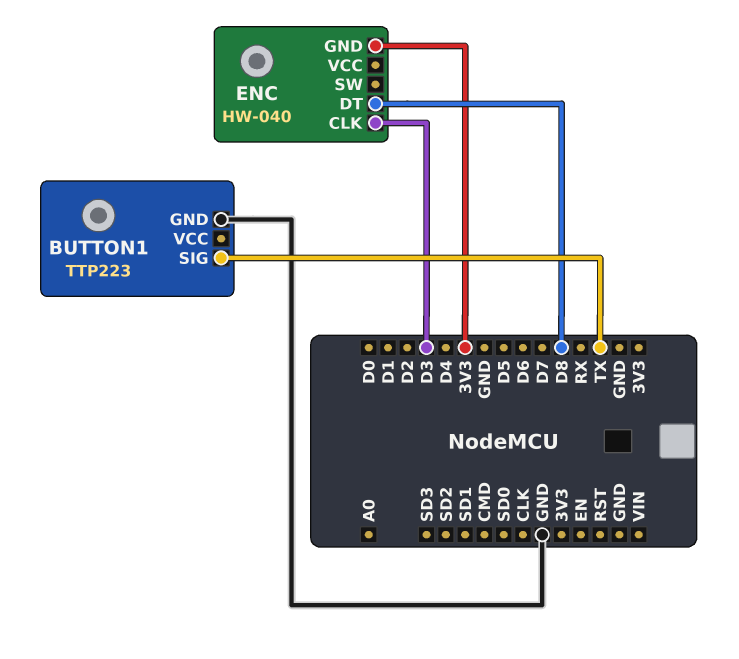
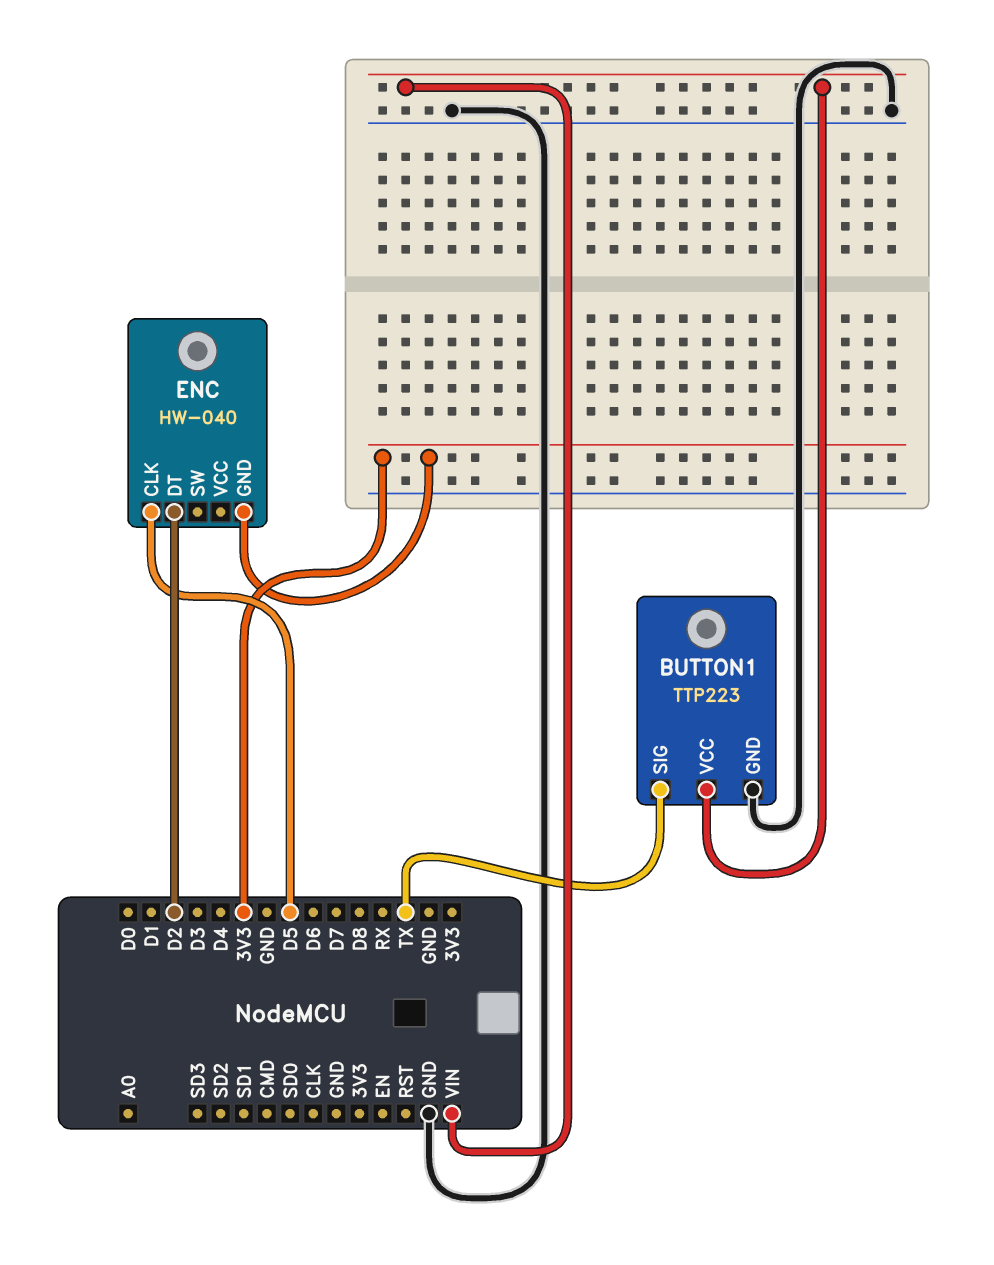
BUTTON1 pin VCC: none -> VIN
ENC pin CLK: D3 -> D5
ENC pin DT: D8 -> D2

